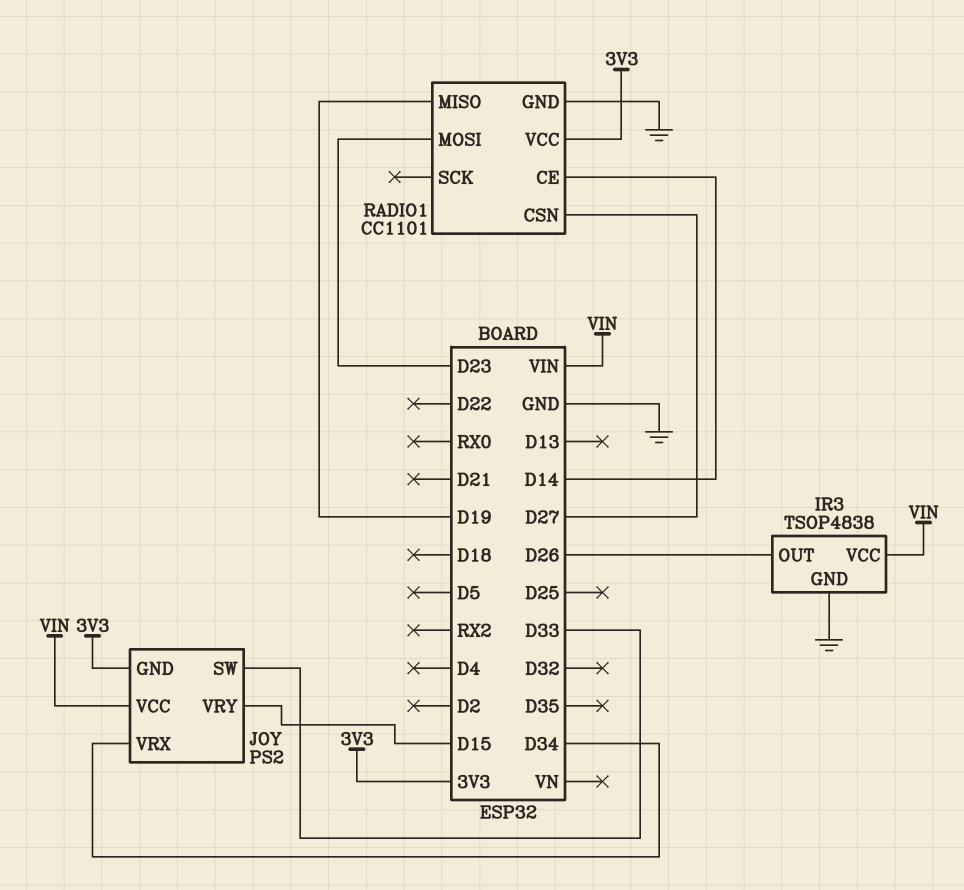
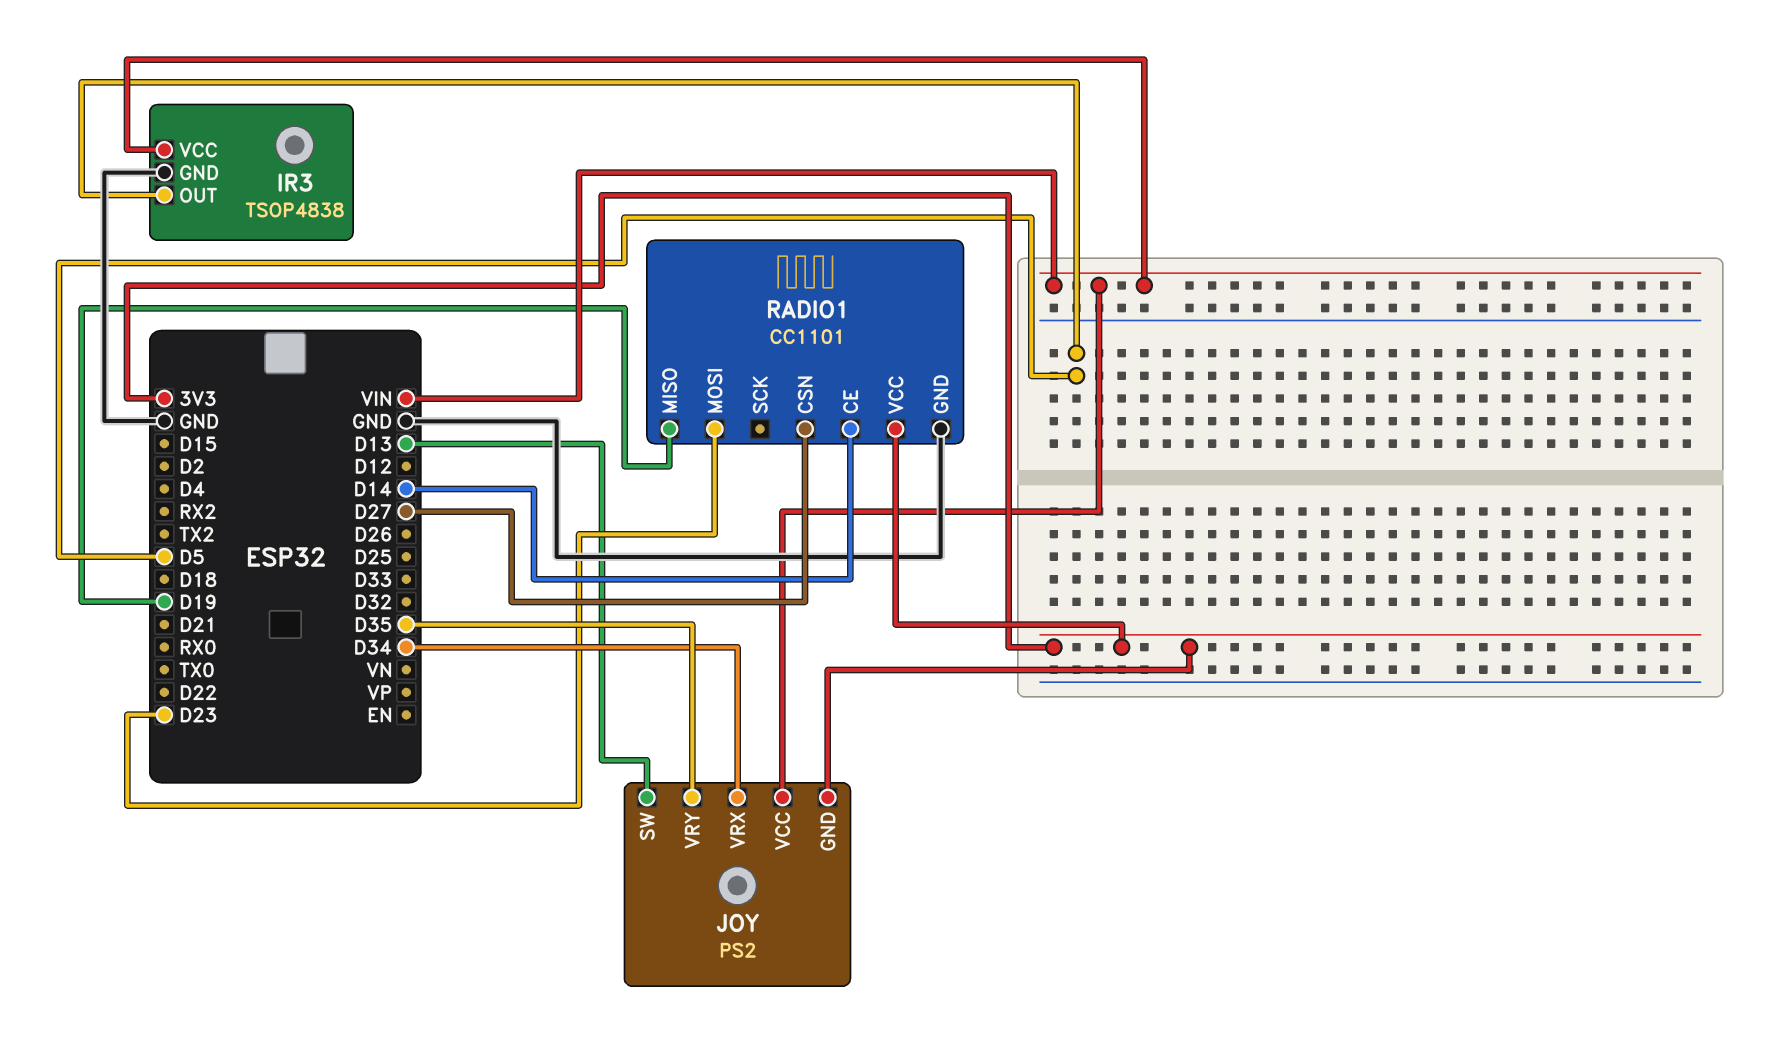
IR3 pin OUT: D26 -> D5
JOY pin SW: D33 -> D13
JOY pin VRY: D15 -> D35

